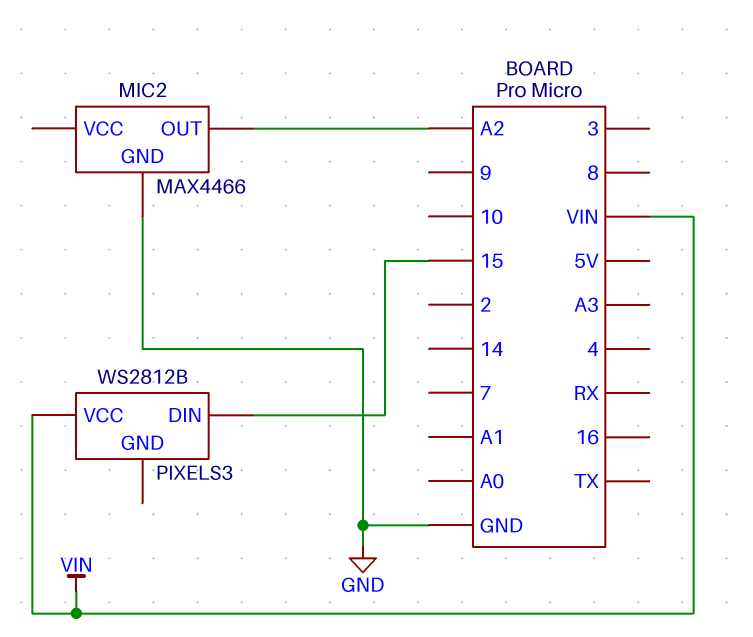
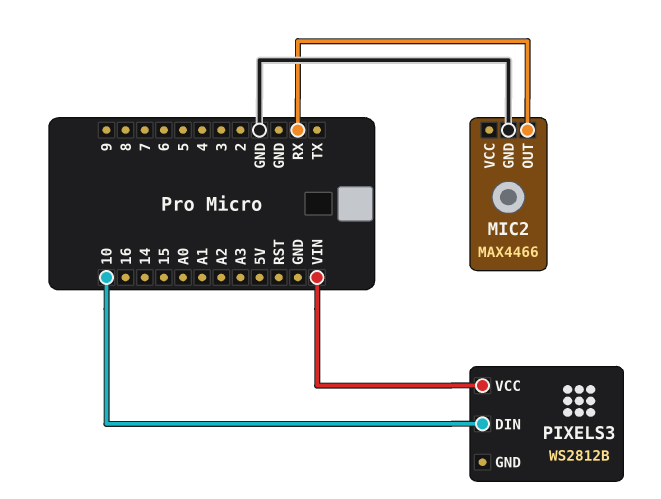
MIC2 pin OUT: A2 -> RX
PIXELS3 pin DIN: 15 -> 10

